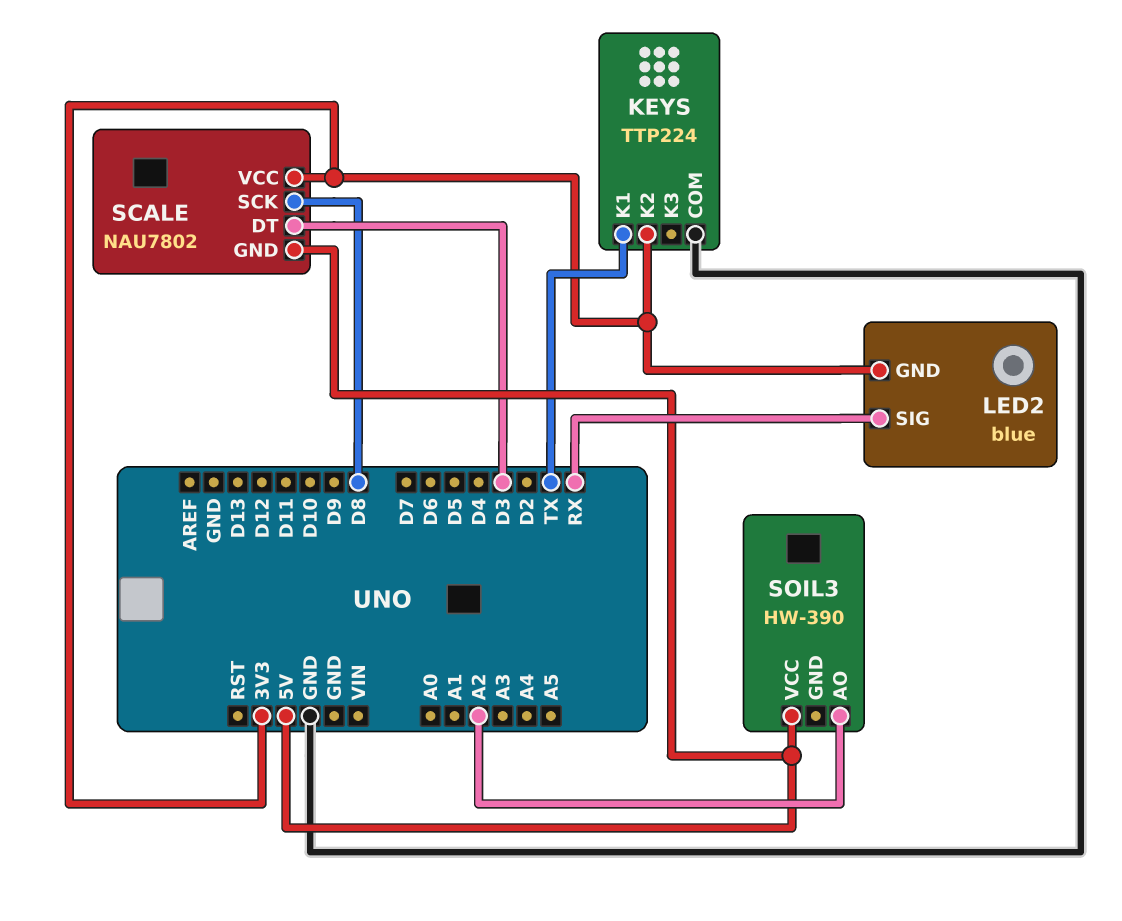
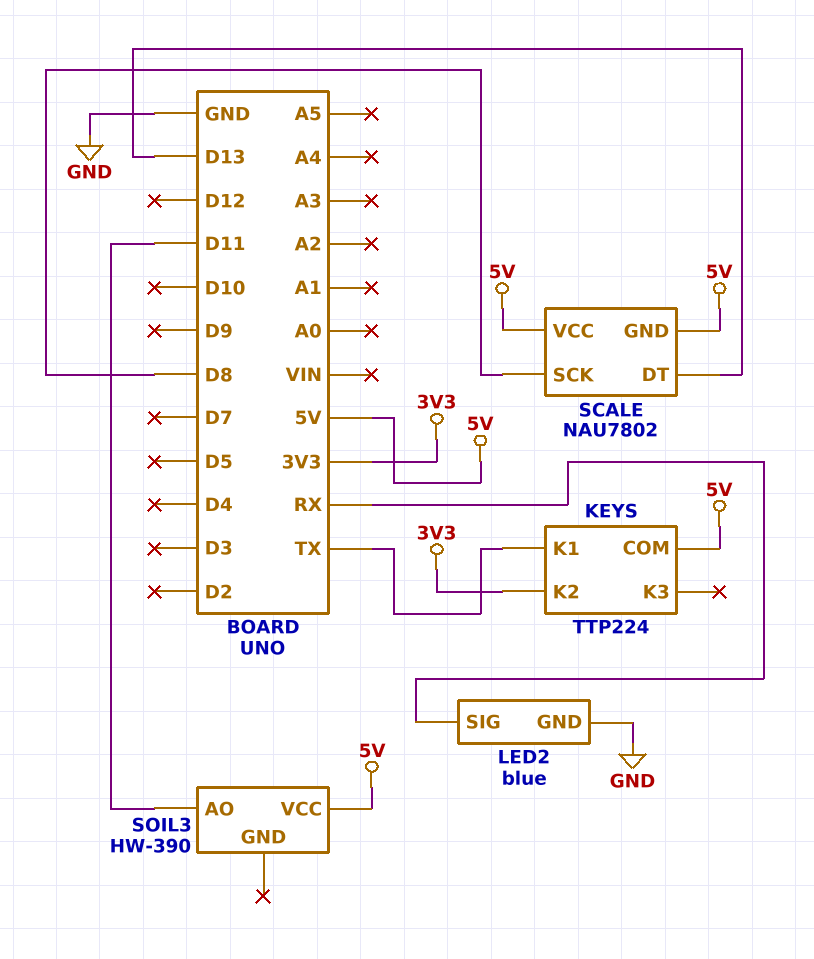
KEYS pin COM: GND -> 5V
LED2 pin GND: 3V3 -> GND
SCALE pin DT: D3 -> D13
SCALE pin VCC: 3V3 -> 5V
SOIL3 pin AO: A2 -> D11

